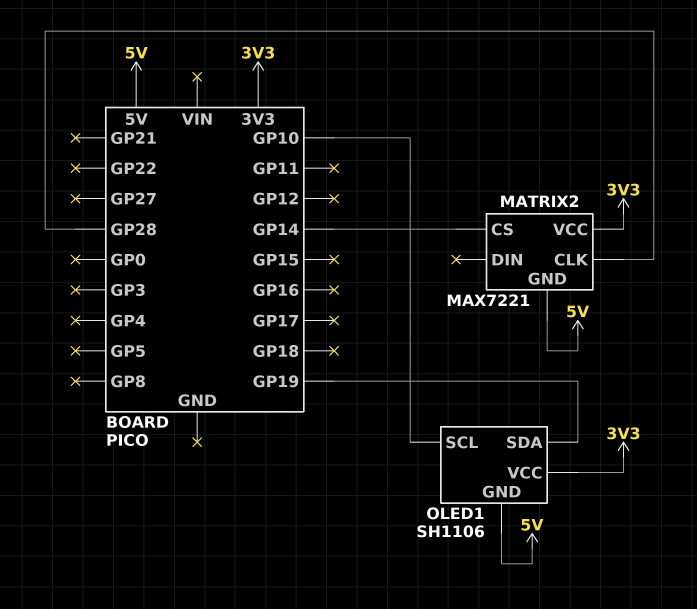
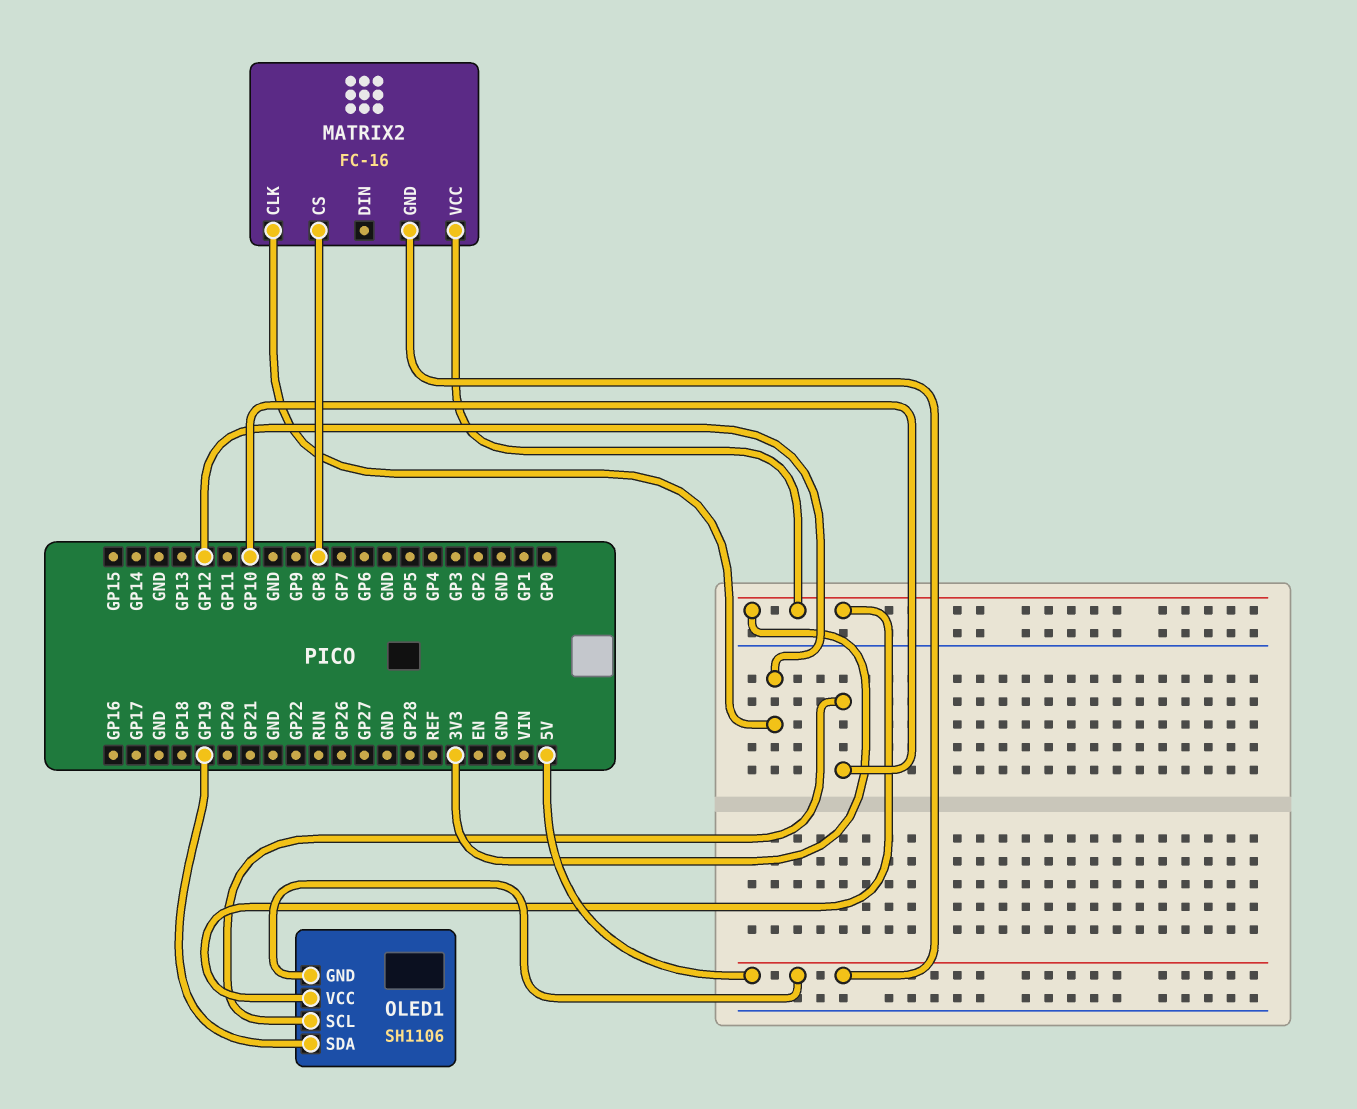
MATRIX2: MAX7221 -> FC-16
MATRIX2 pin CLK: GP28 -> GP12
MATRIX2 pin CS: GP14 -> GP8

